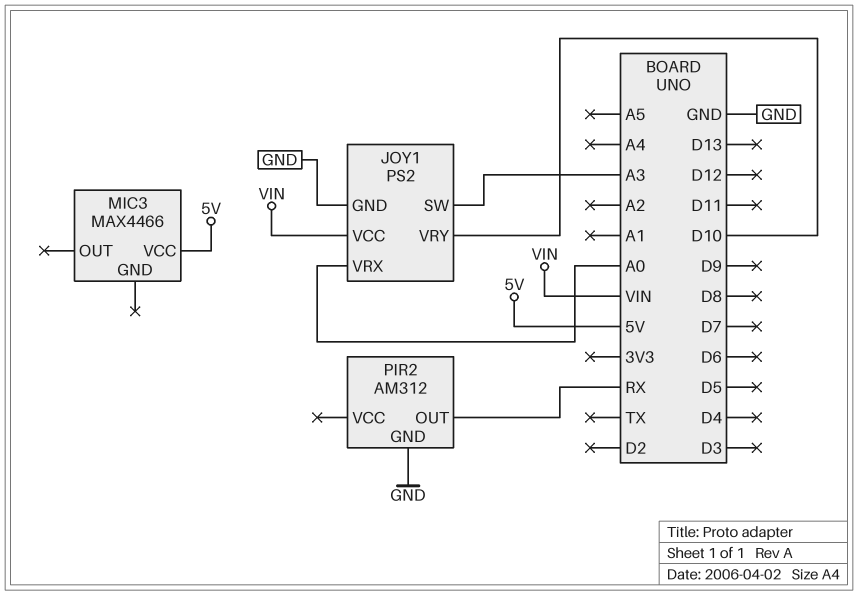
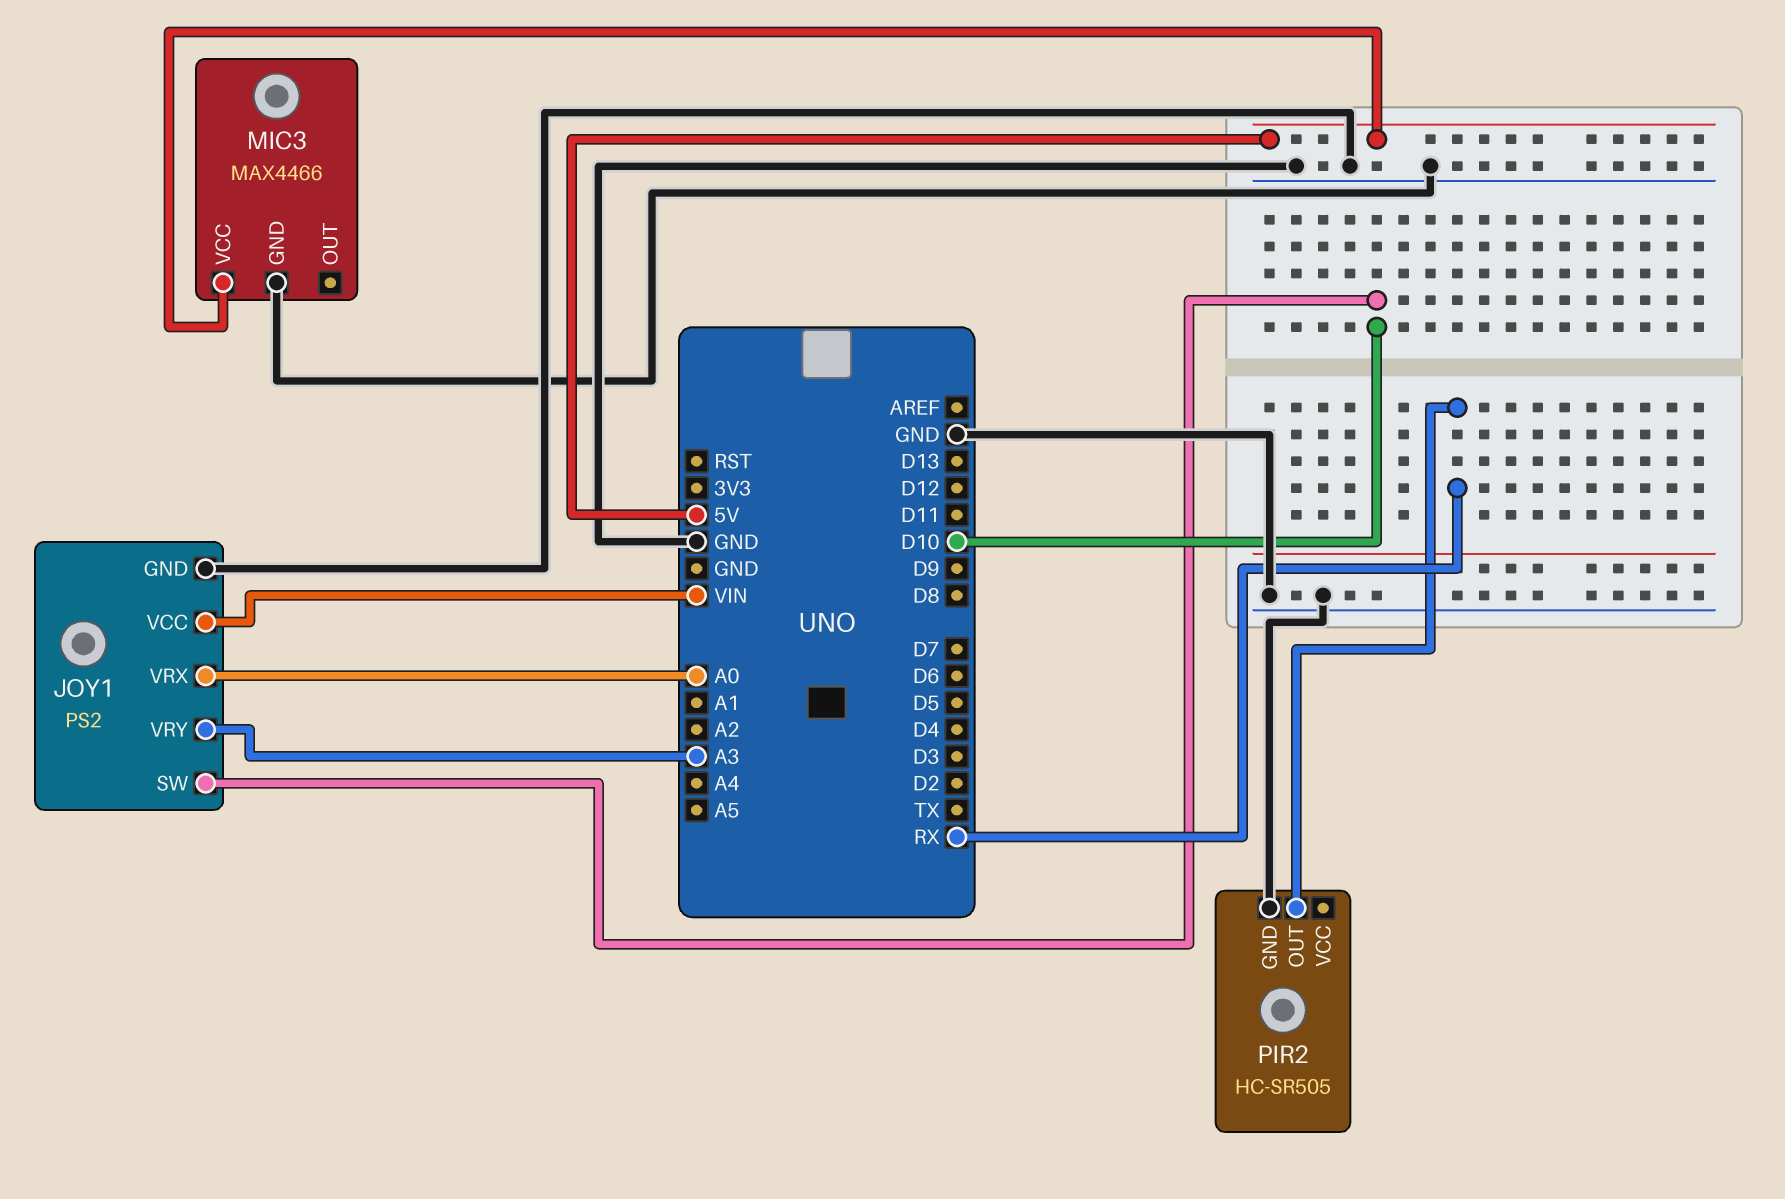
JOY1 pin SW: A3 -> D10
JOY1 pin VRY: D10 -> A3
MIC3 pin GND: none -> GND
PIR2: AM312 -> HC-SR505

